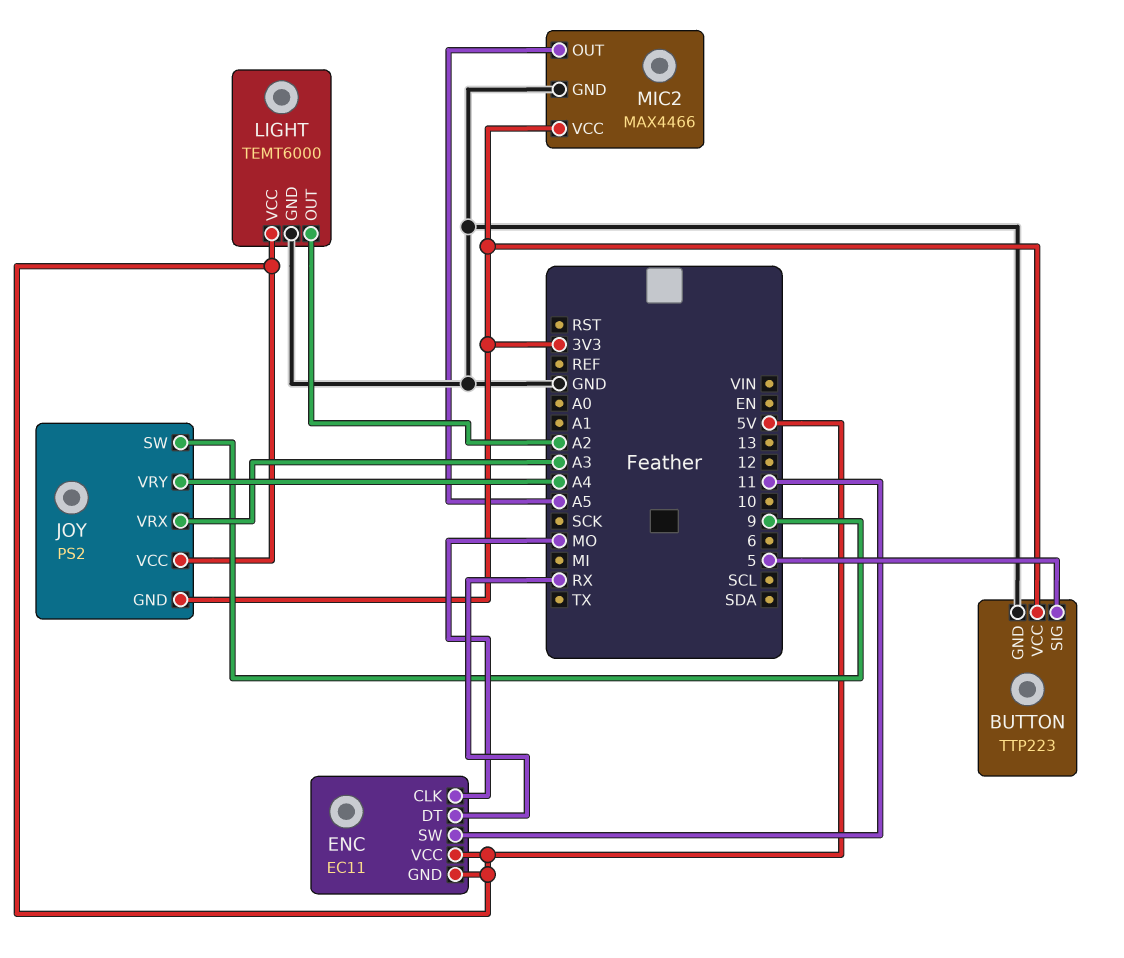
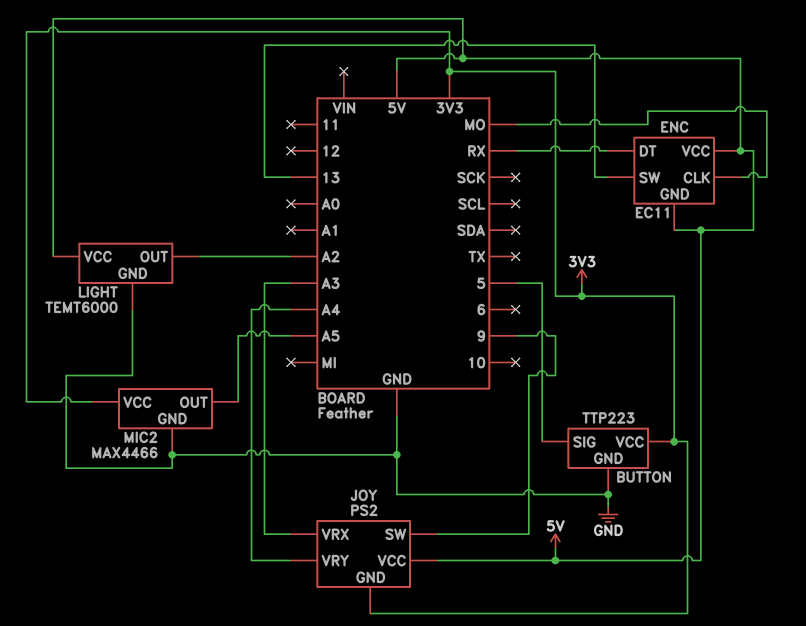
ENC pin SW: 11 -> 13

